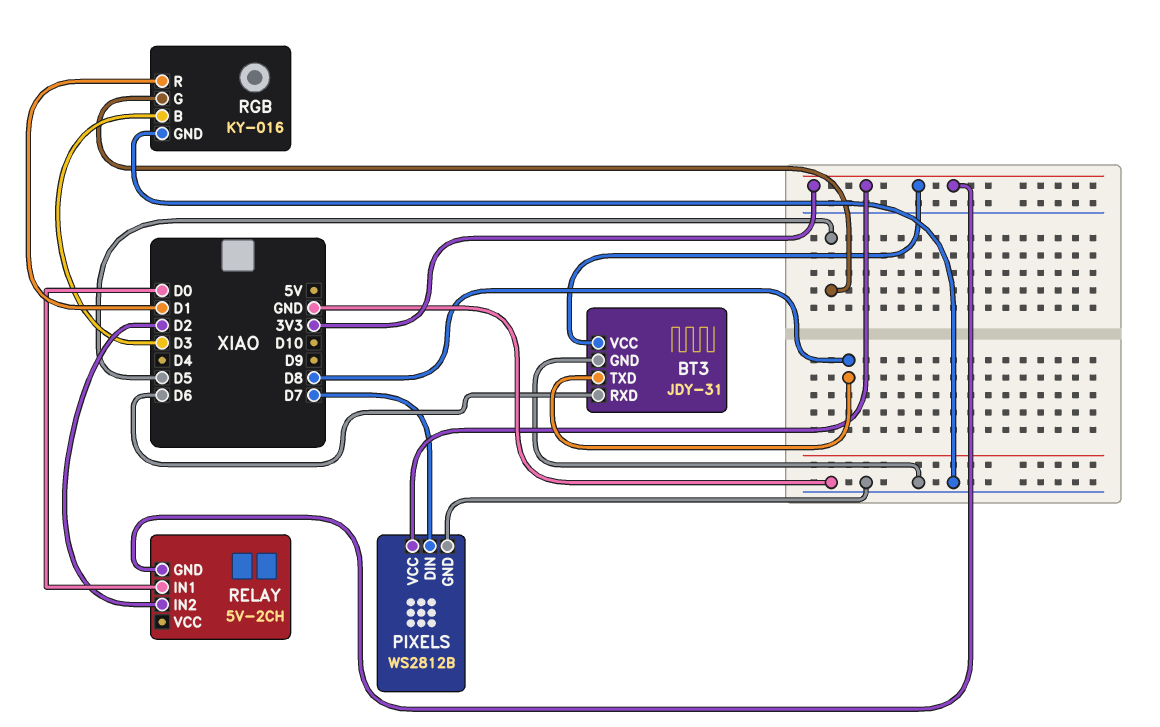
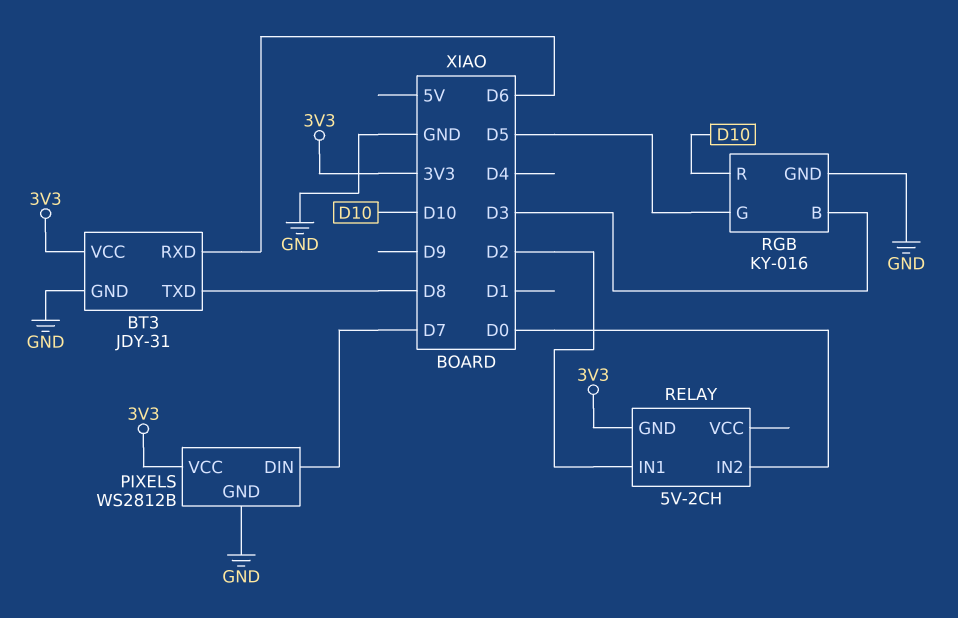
RELAY pin IN1: D0 -> D2
RELAY pin IN2: D2 -> D0
RGB pin R: D1 -> D10

